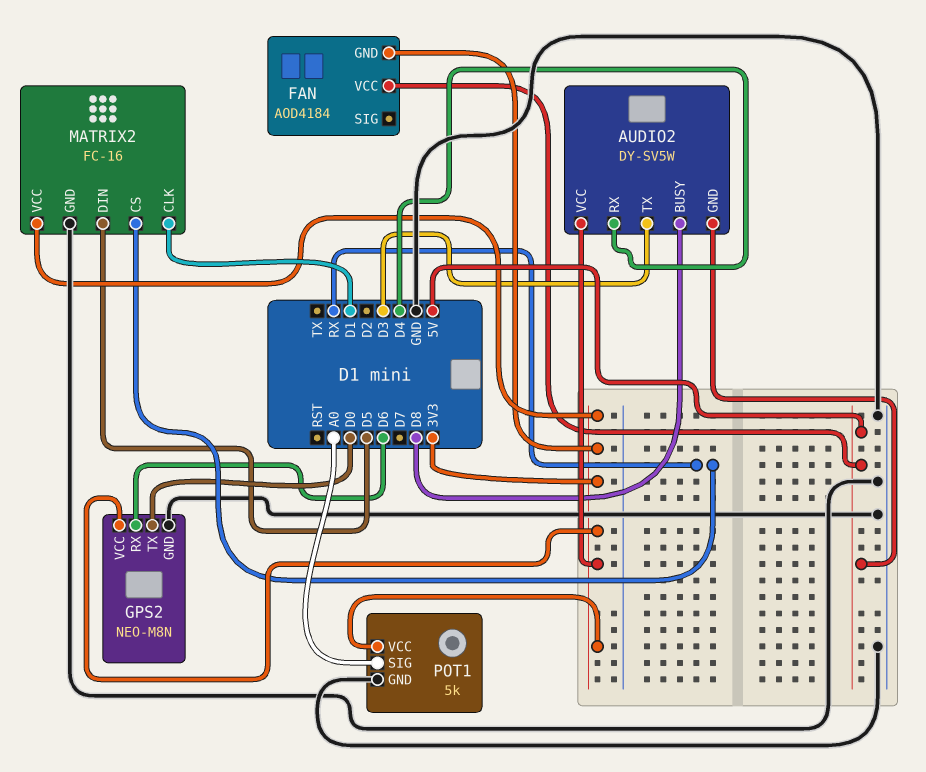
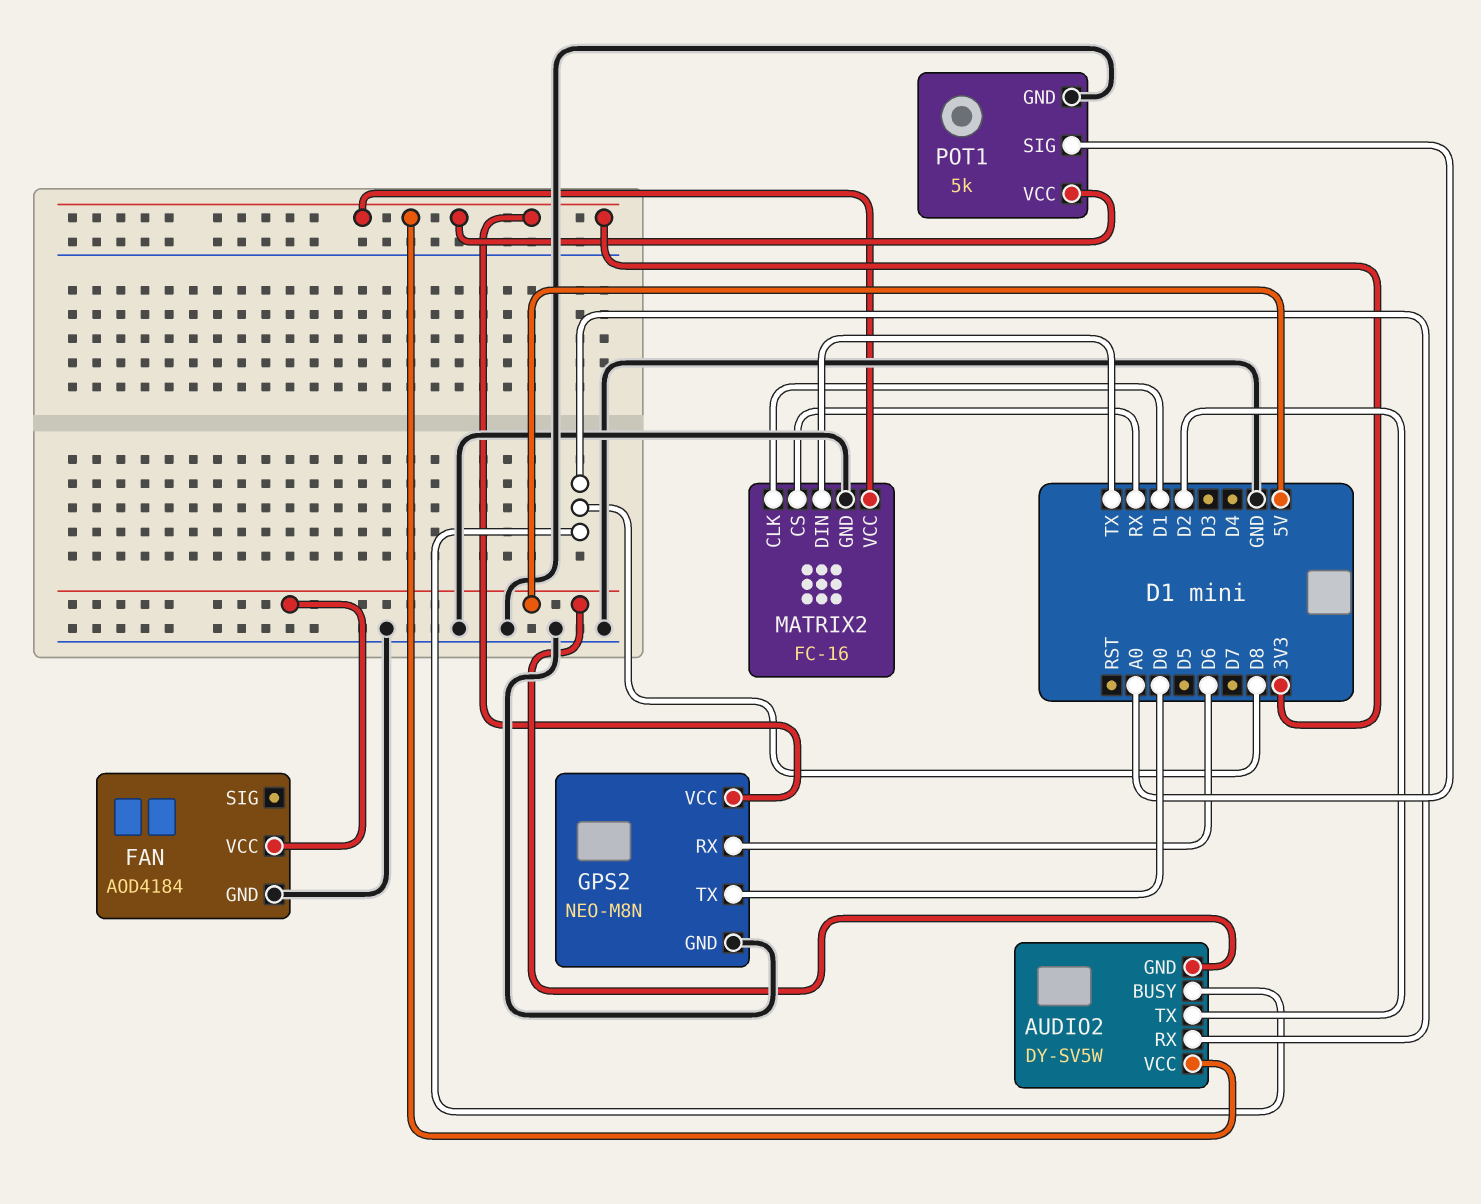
AUDIO2 pin RX: D4 -> D8
AUDIO2 pin TX: D3 -> D2
FAN pin GND: 3V3 -> GND
MATRIX2 pin DIN: D5 -> TX

